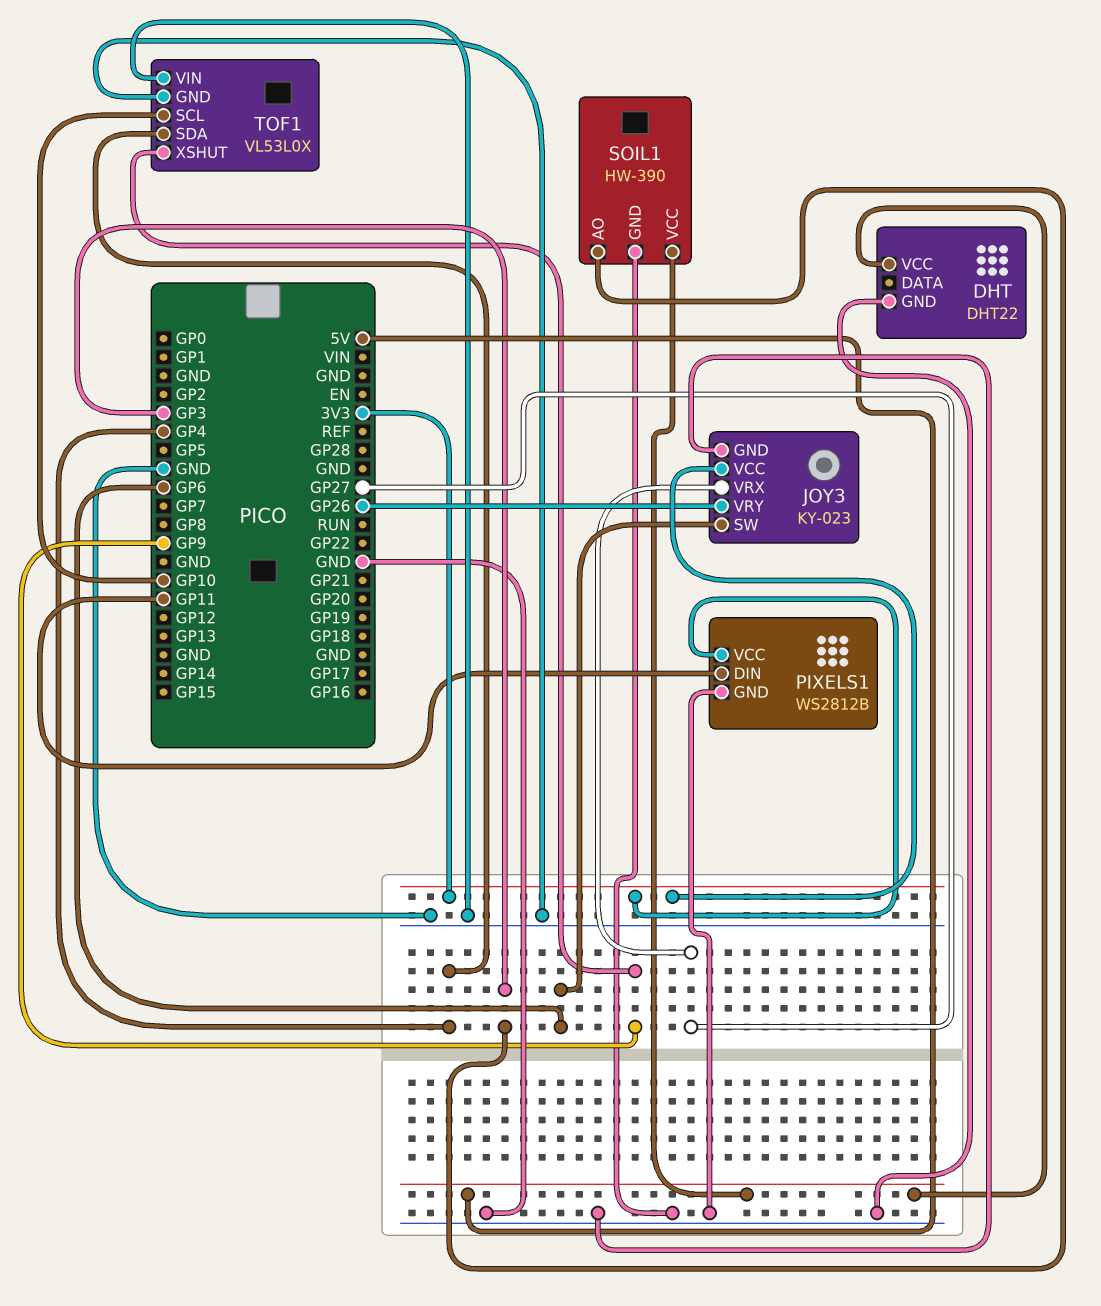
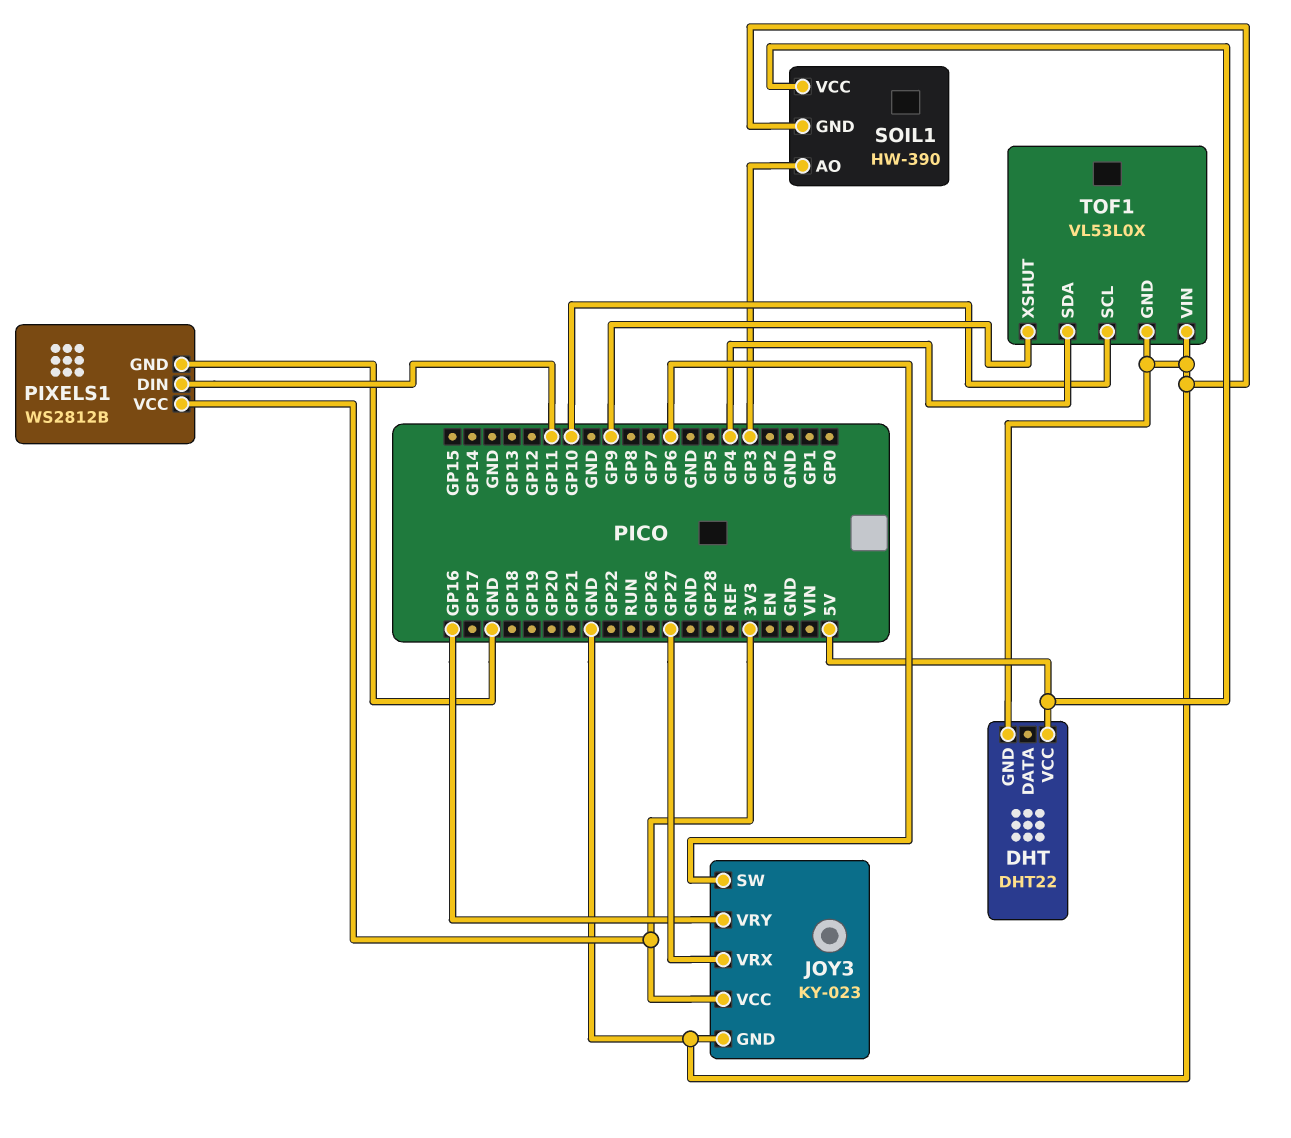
JOY3 pin VRY: GP26 -> GP16

